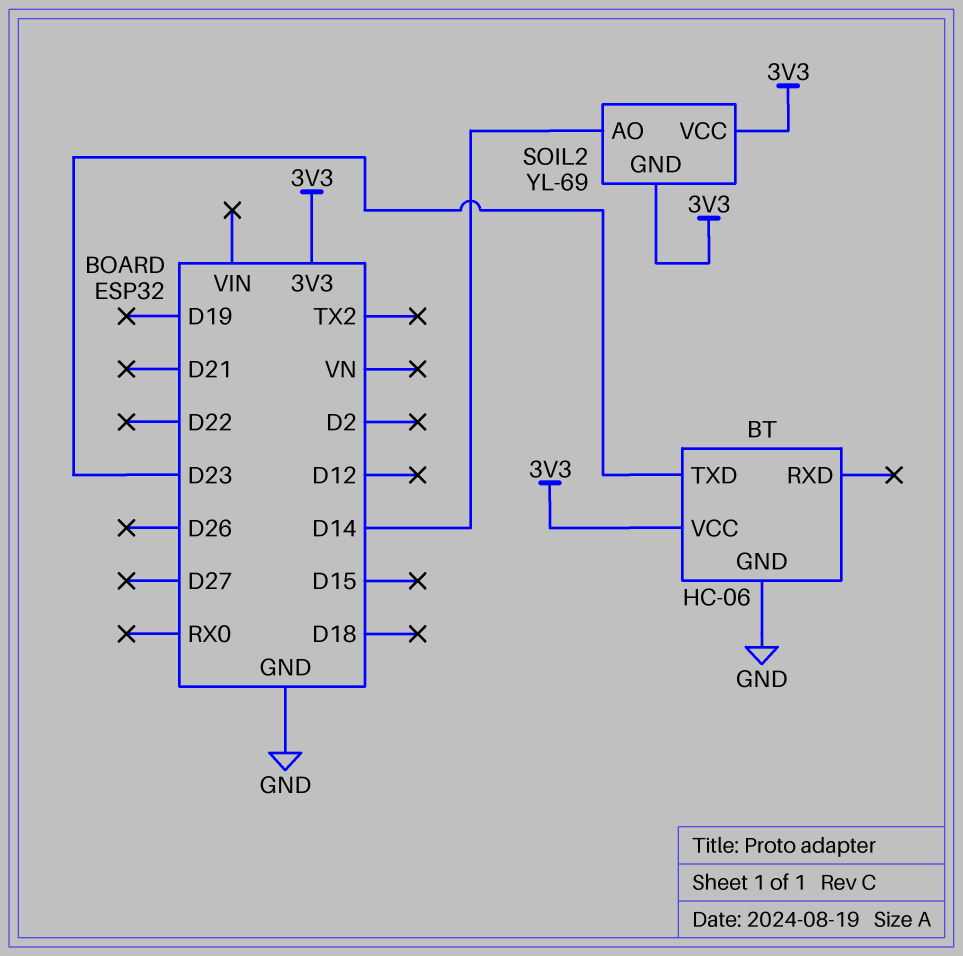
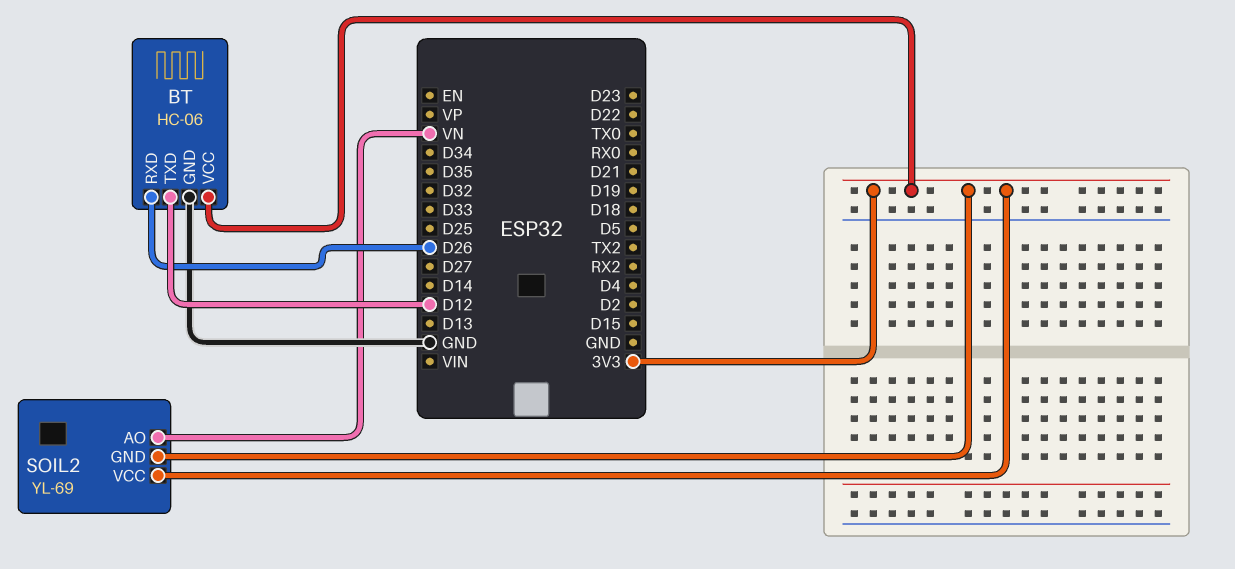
BT pin RXD: none -> D26
BT pin TXD: D23 -> D12
SOIL2 pin AO: D14 -> VN

